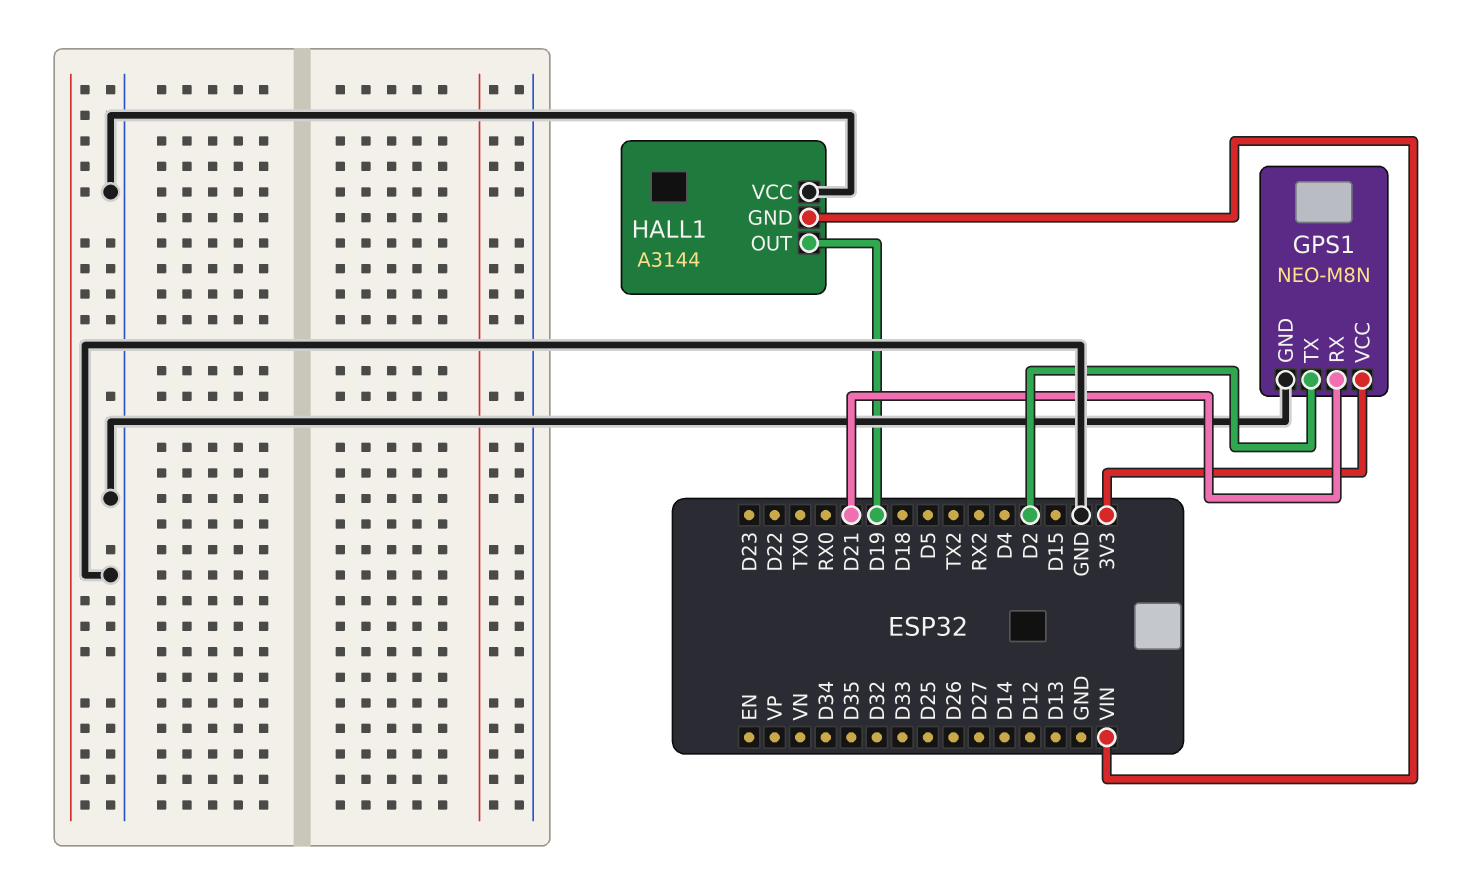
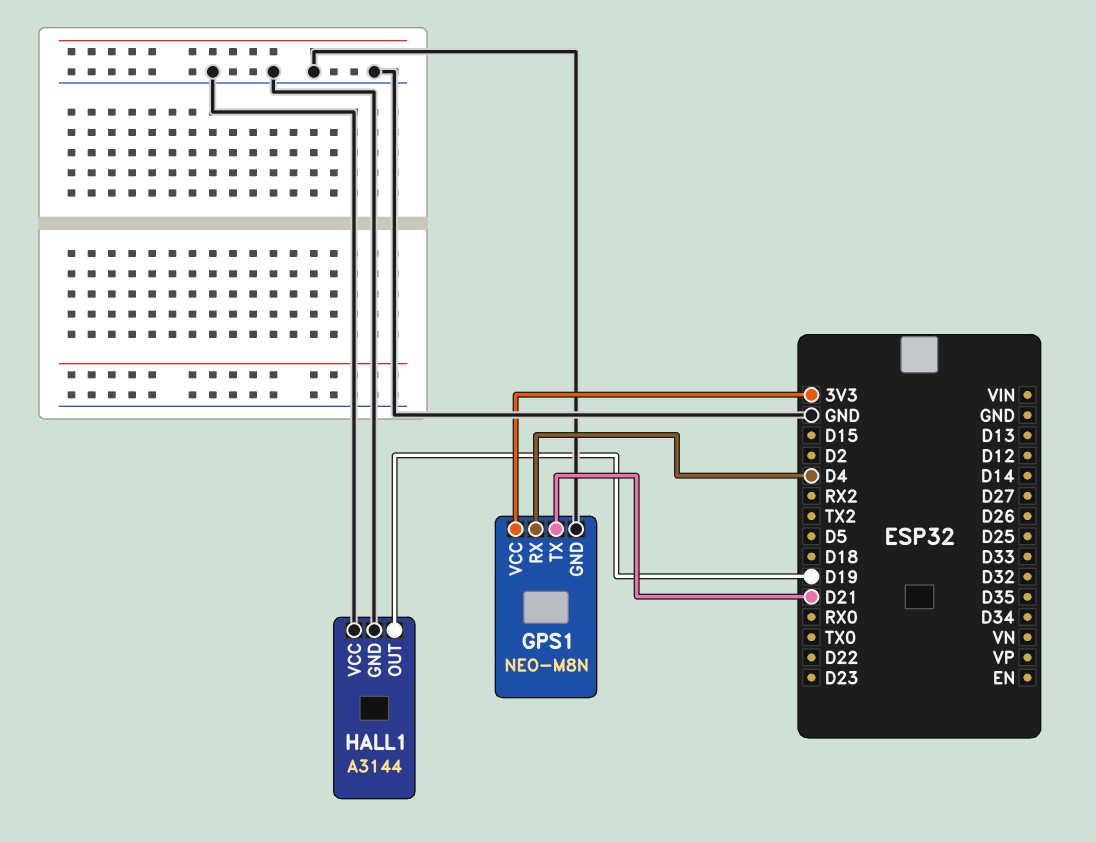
GPS1 pin RX: D21 -> D4
GPS1 pin TX: D2 -> D21
HALL1 pin GND: VIN -> GND

